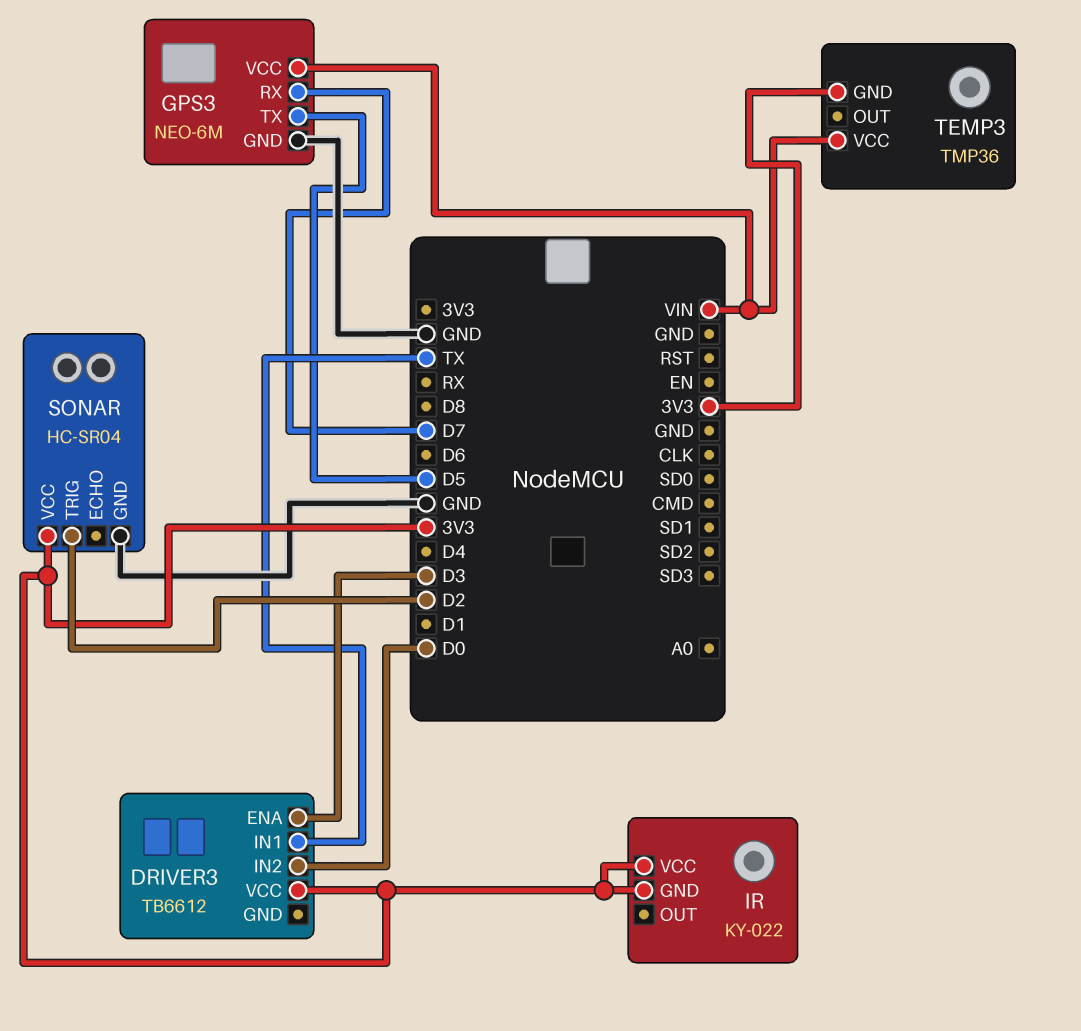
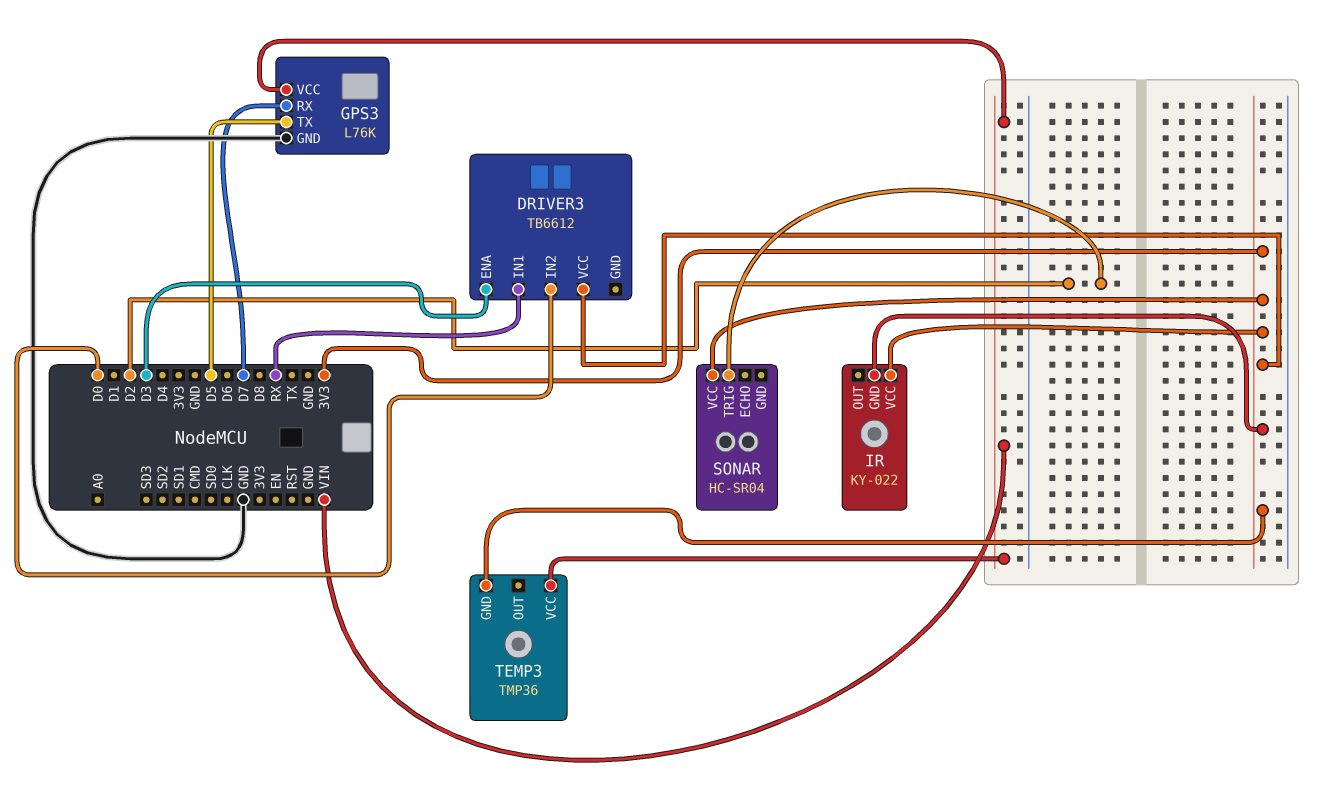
DRIVER3 pin IN1: TX -> RX
GPS3: NEO-6M -> L76K
SONAR pin GND: GND -> none

